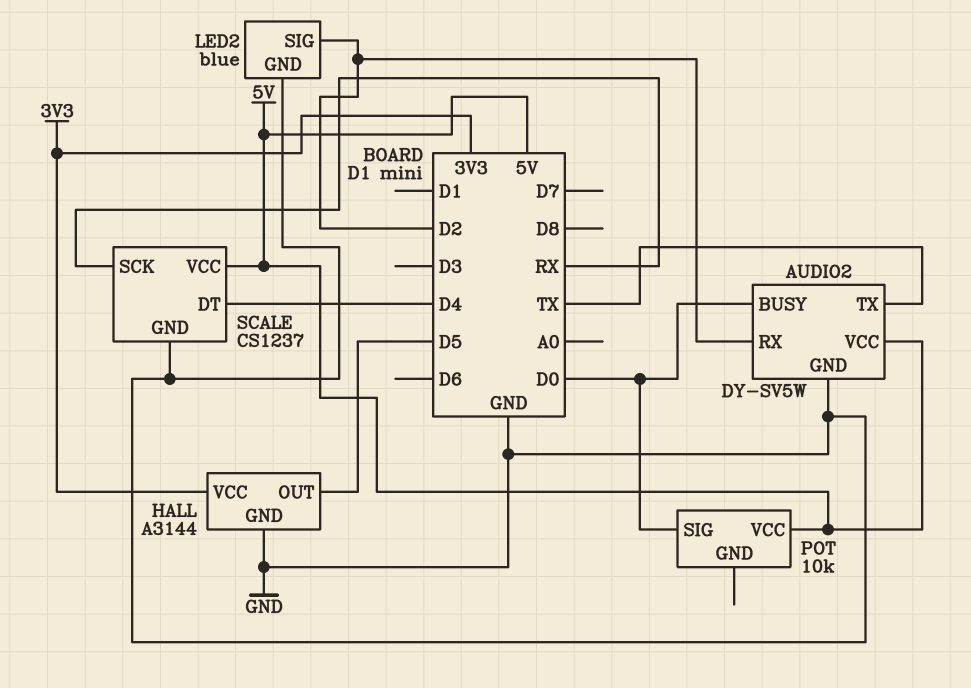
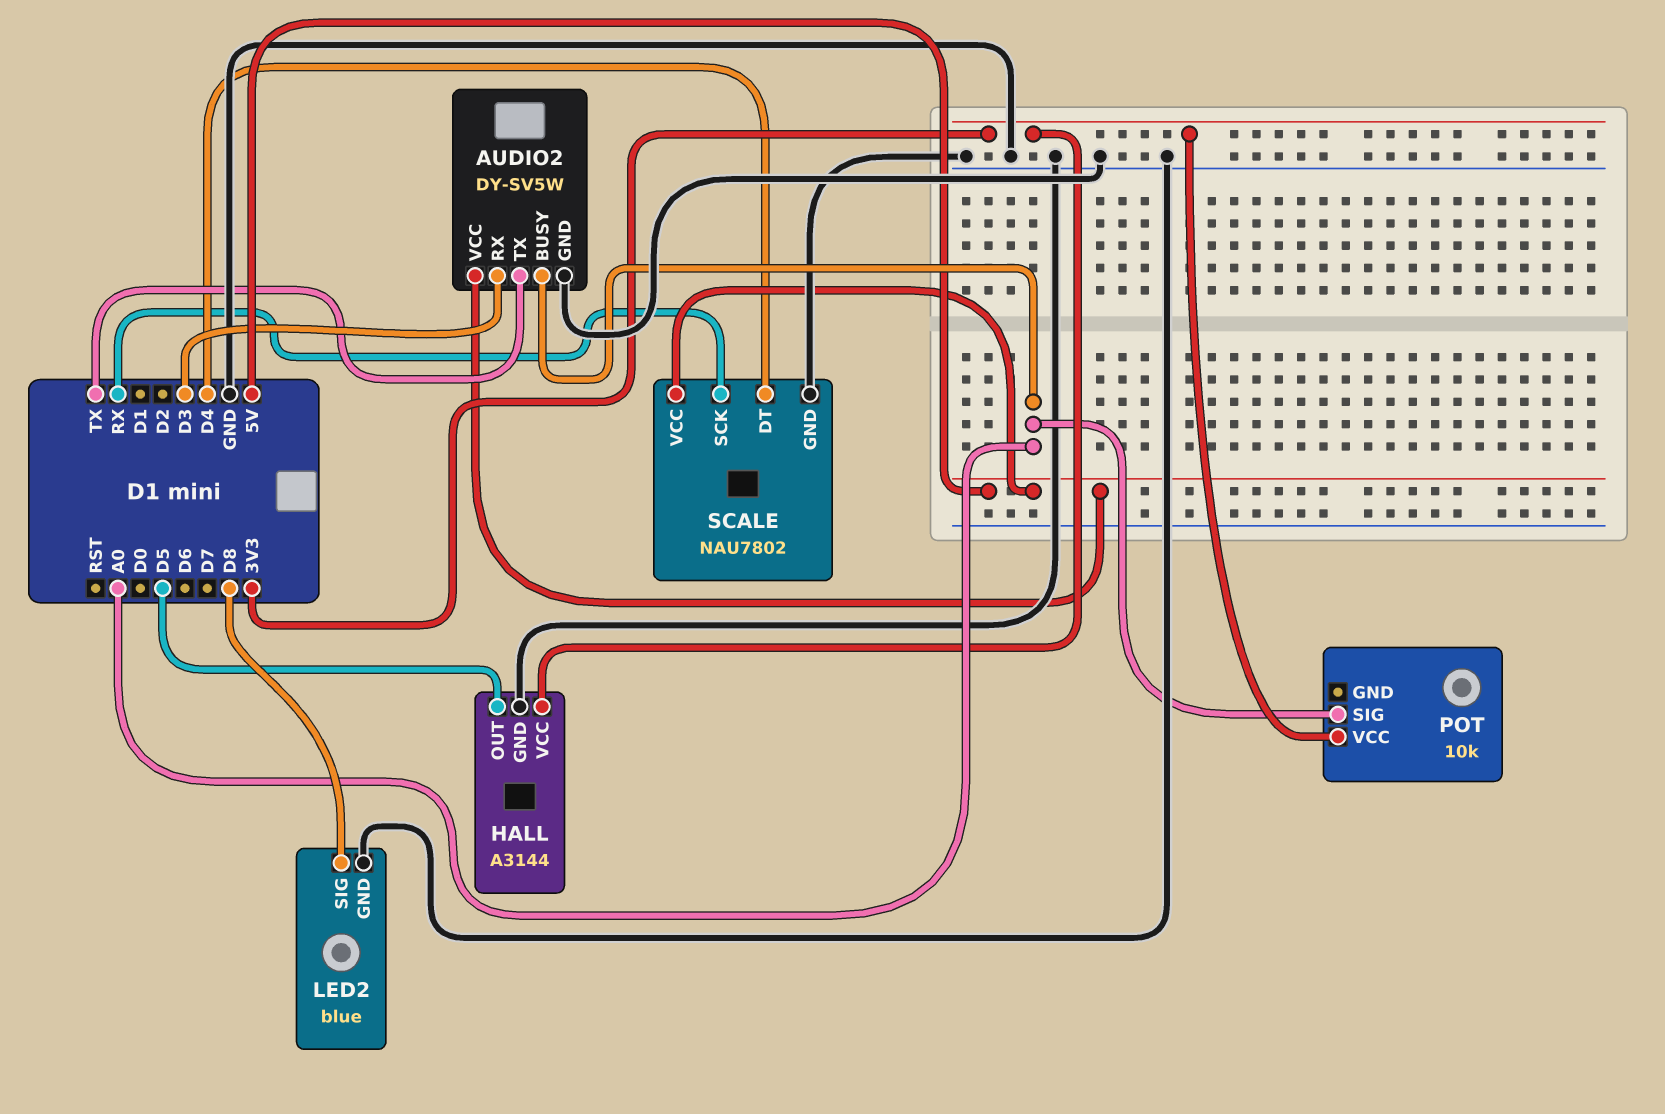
AUDIO2 pin BUSY: D0 -> A0
AUDIO2 pin RX: D2 -> D3
LED2 pin SIG: D2 -> D8
POT pin SIG: D0 -> A0
POT pin VCC: 5V -> 3V3
SCALE: CS1237 -> NAU7802

